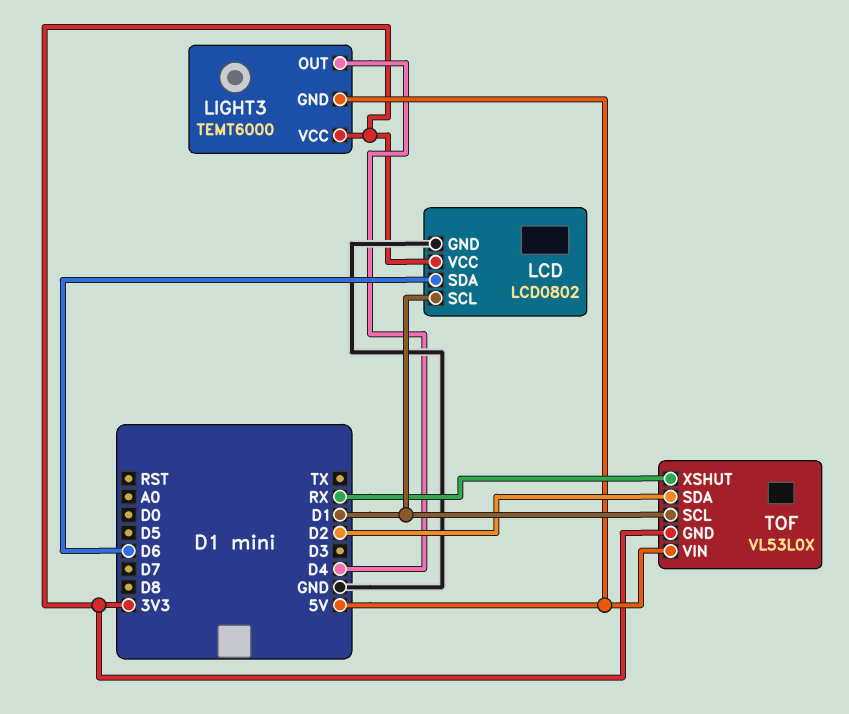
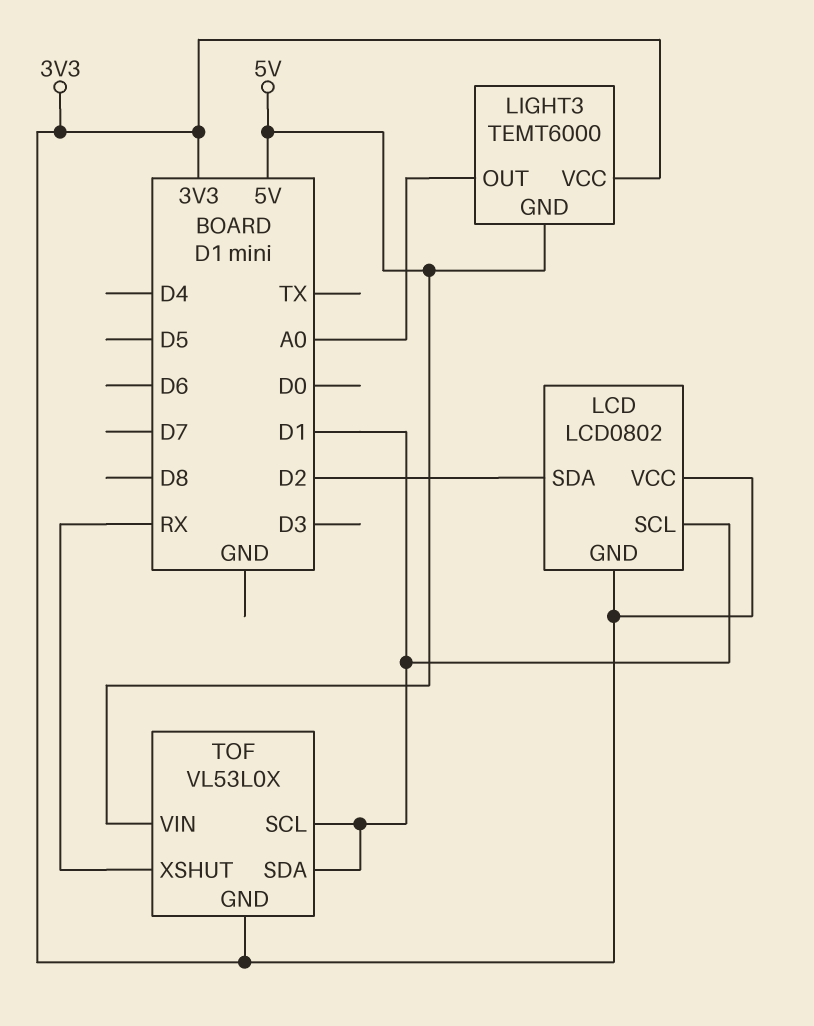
LCD pin GND: GND -> 3V3
LCD pin SDA: D6 -> D2
LIGHT3 pin OUT: D4 -> A0
TOF pin SDA: D2 -> D1

